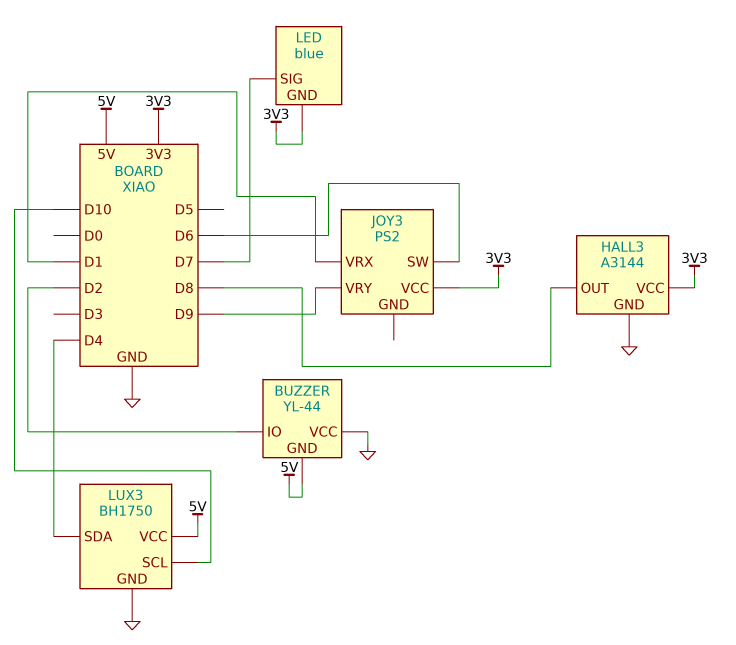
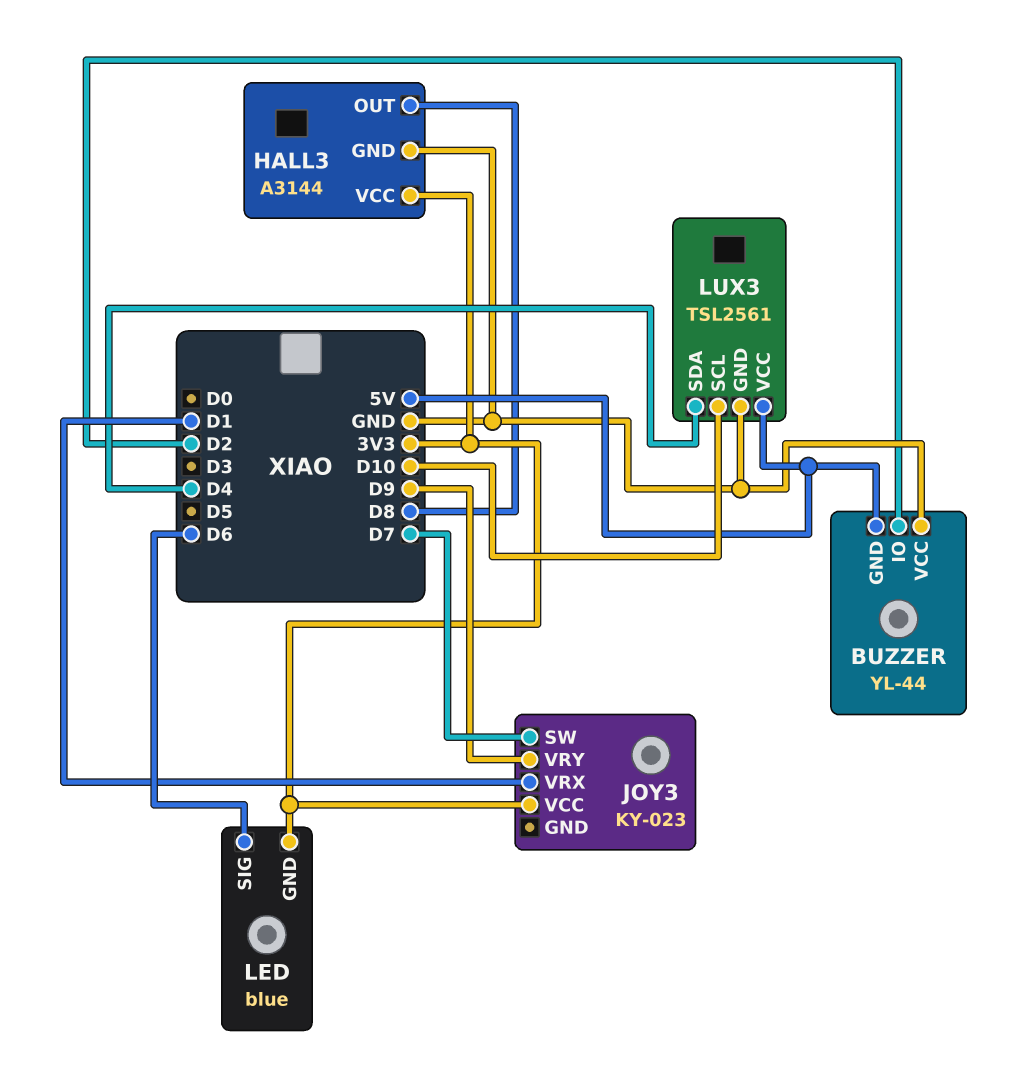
JOY3: PS2 -> KY-023
JOY3 pin SW: D6 -> D7
LED pin SIG: D7 -> D6
LUX3: BH1750 -> TSL2561

